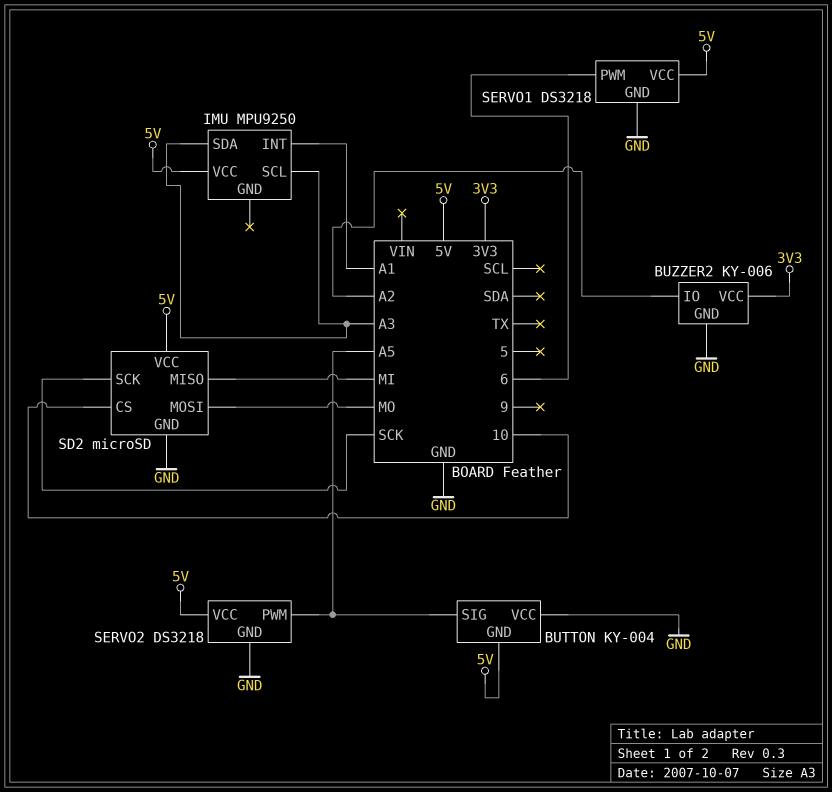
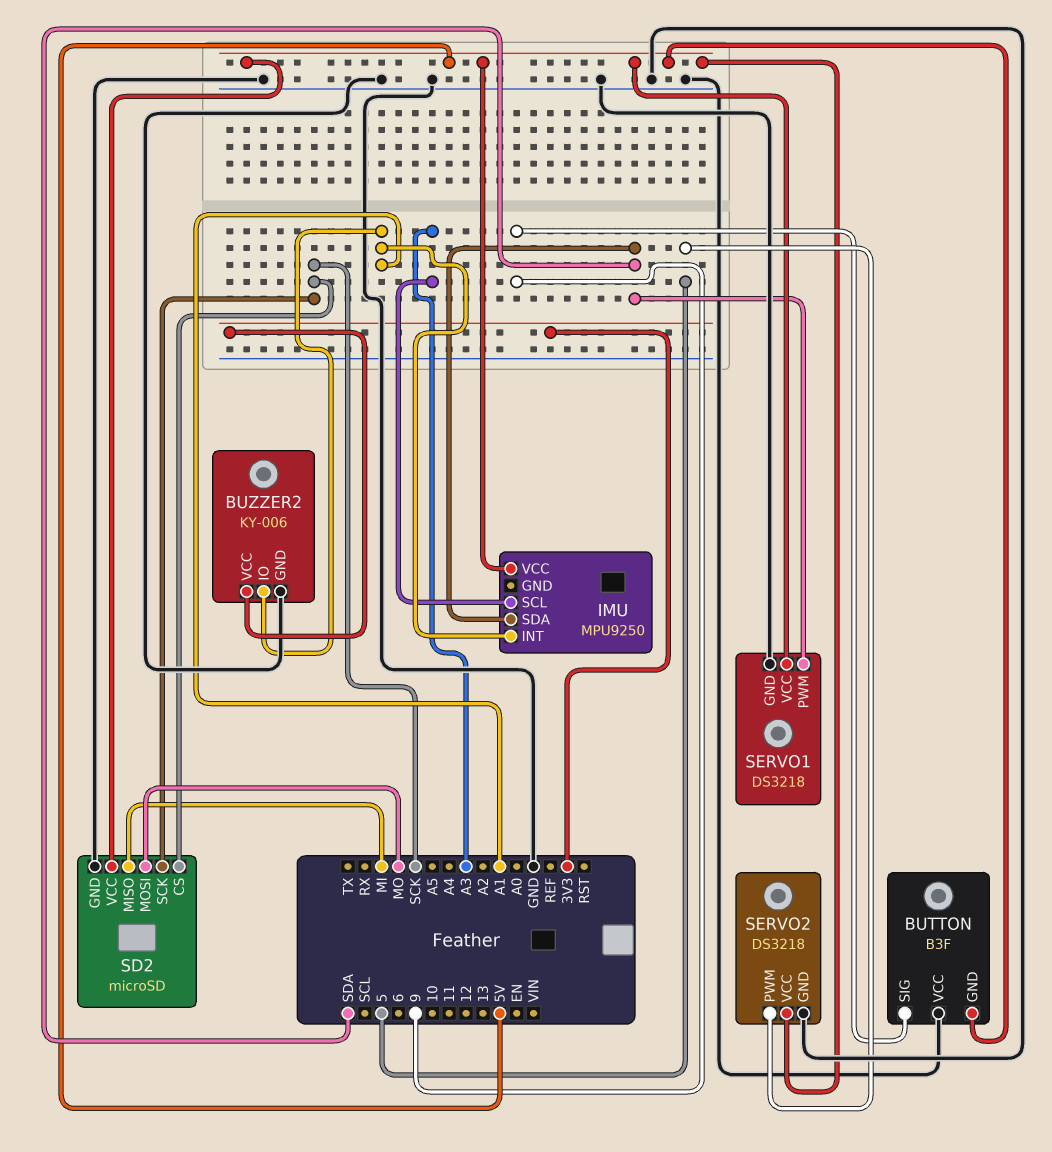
BUTTON: KY-004 -> B3F
BUTTON pin SIG: A5 -> 9
BUZZER2 pin IO: A2 -> A1
IMU pin SDA: A3 -> SDA
SD2 pin CS: 10 -> SCK
SERVO1 pin PWM: 6 -> SDA
SERVO2 pin PWM: A5 -> 5

